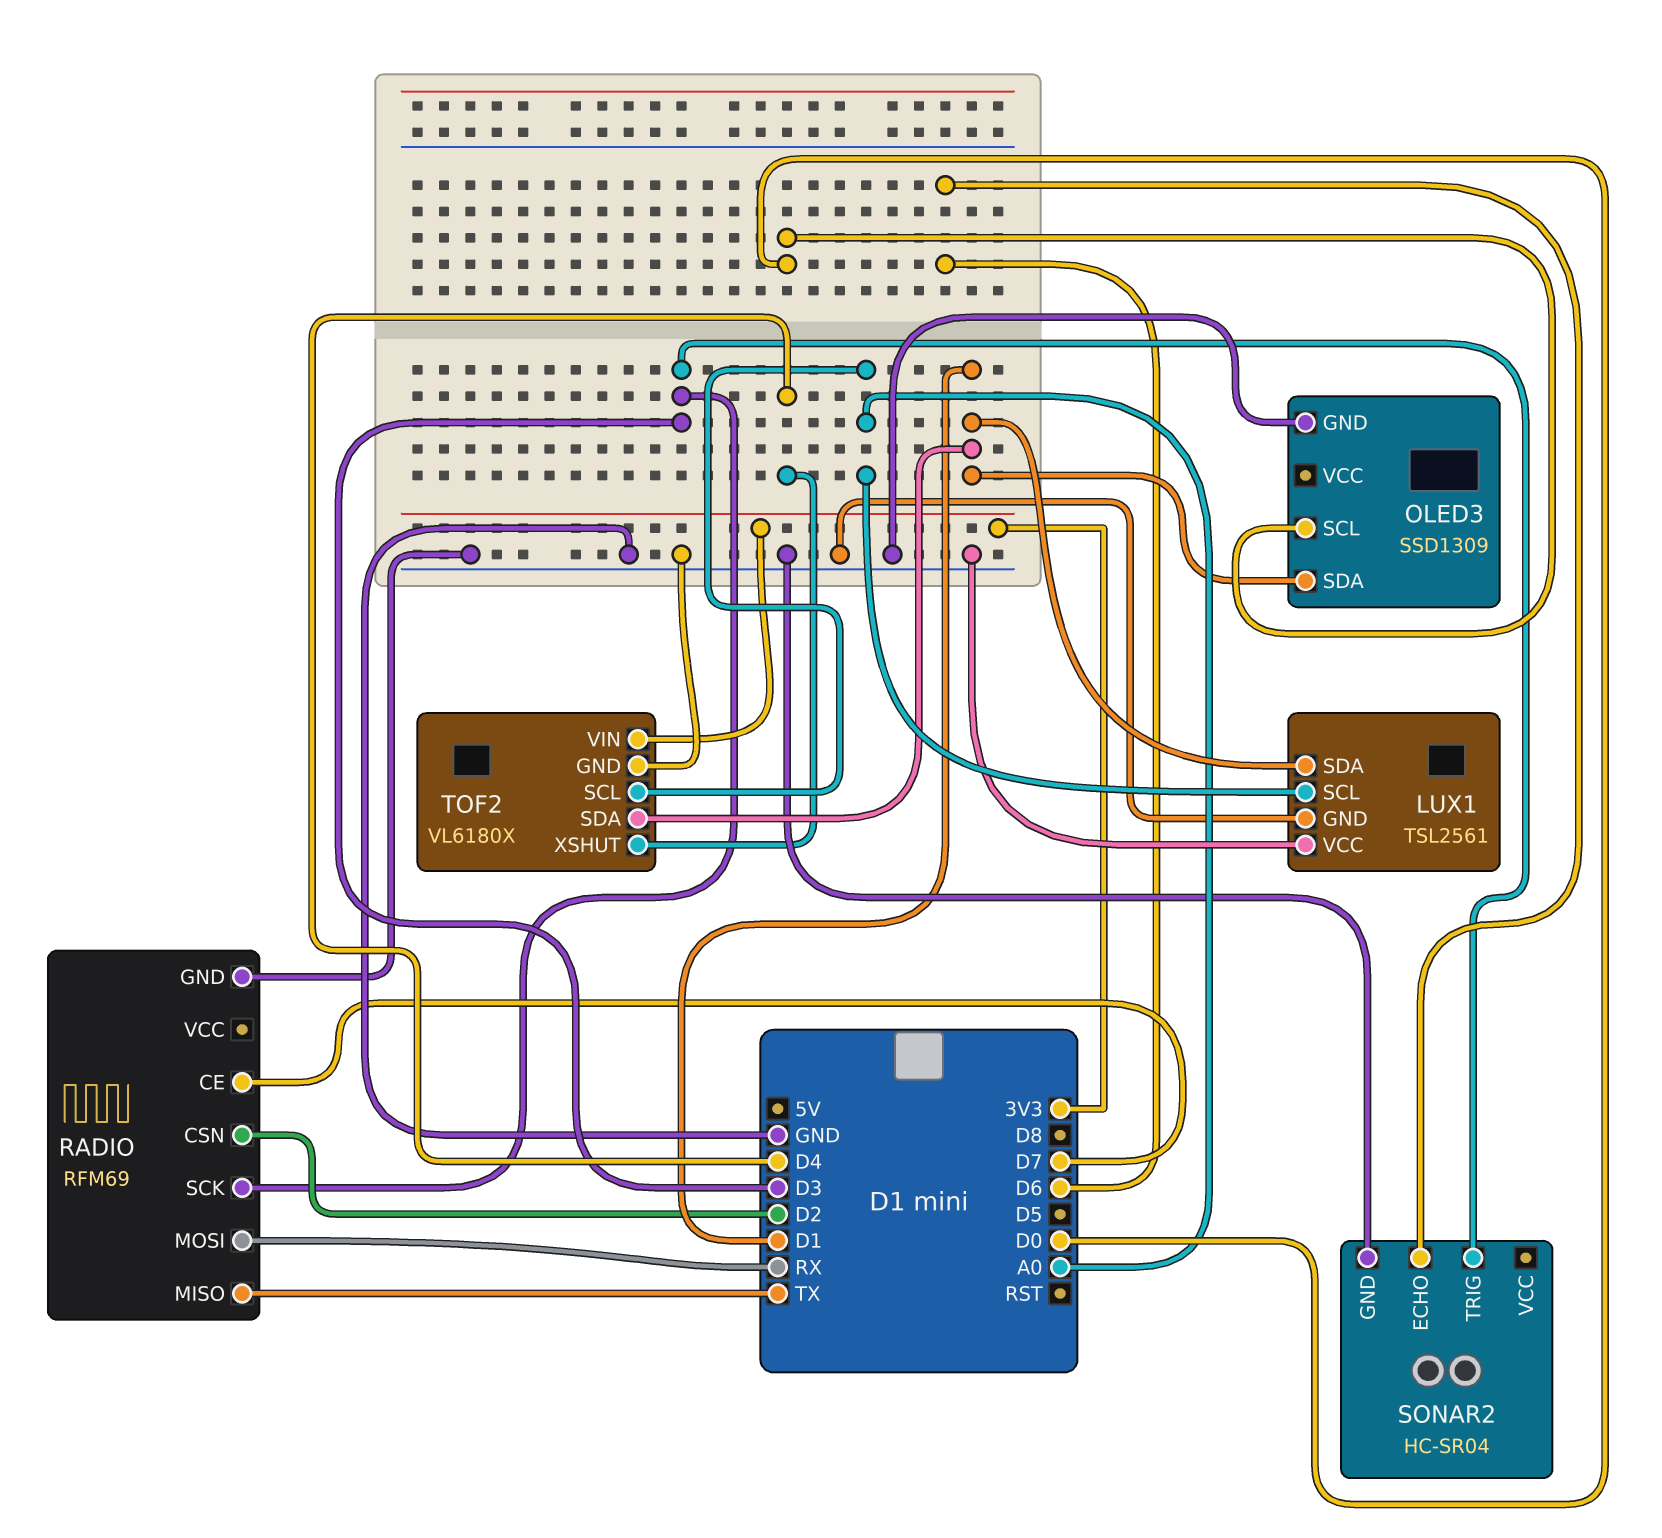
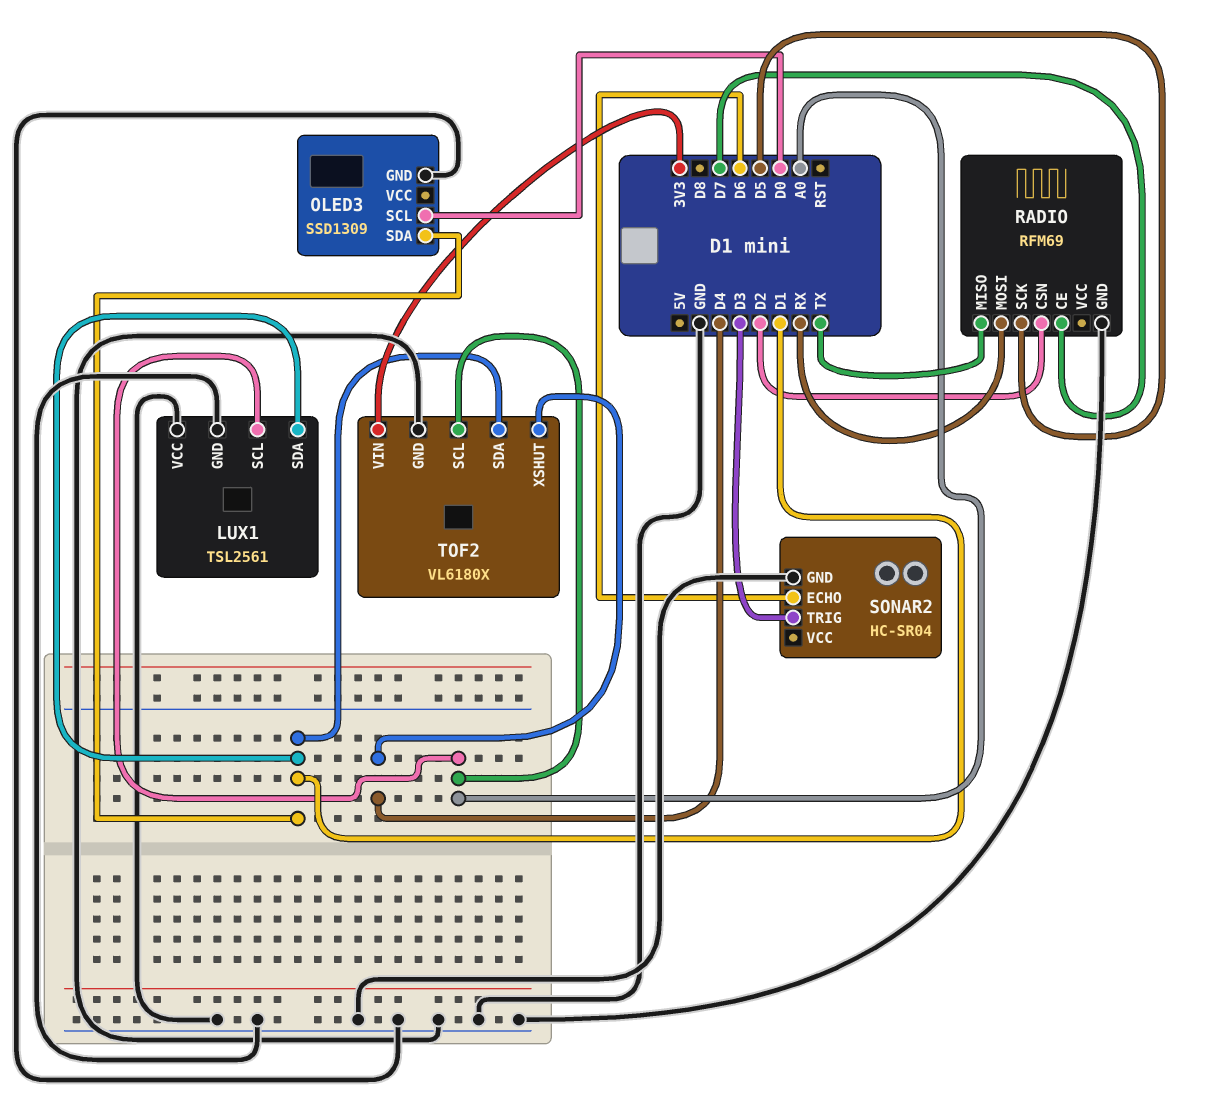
RADIO pin SCK: D3 -> D5

